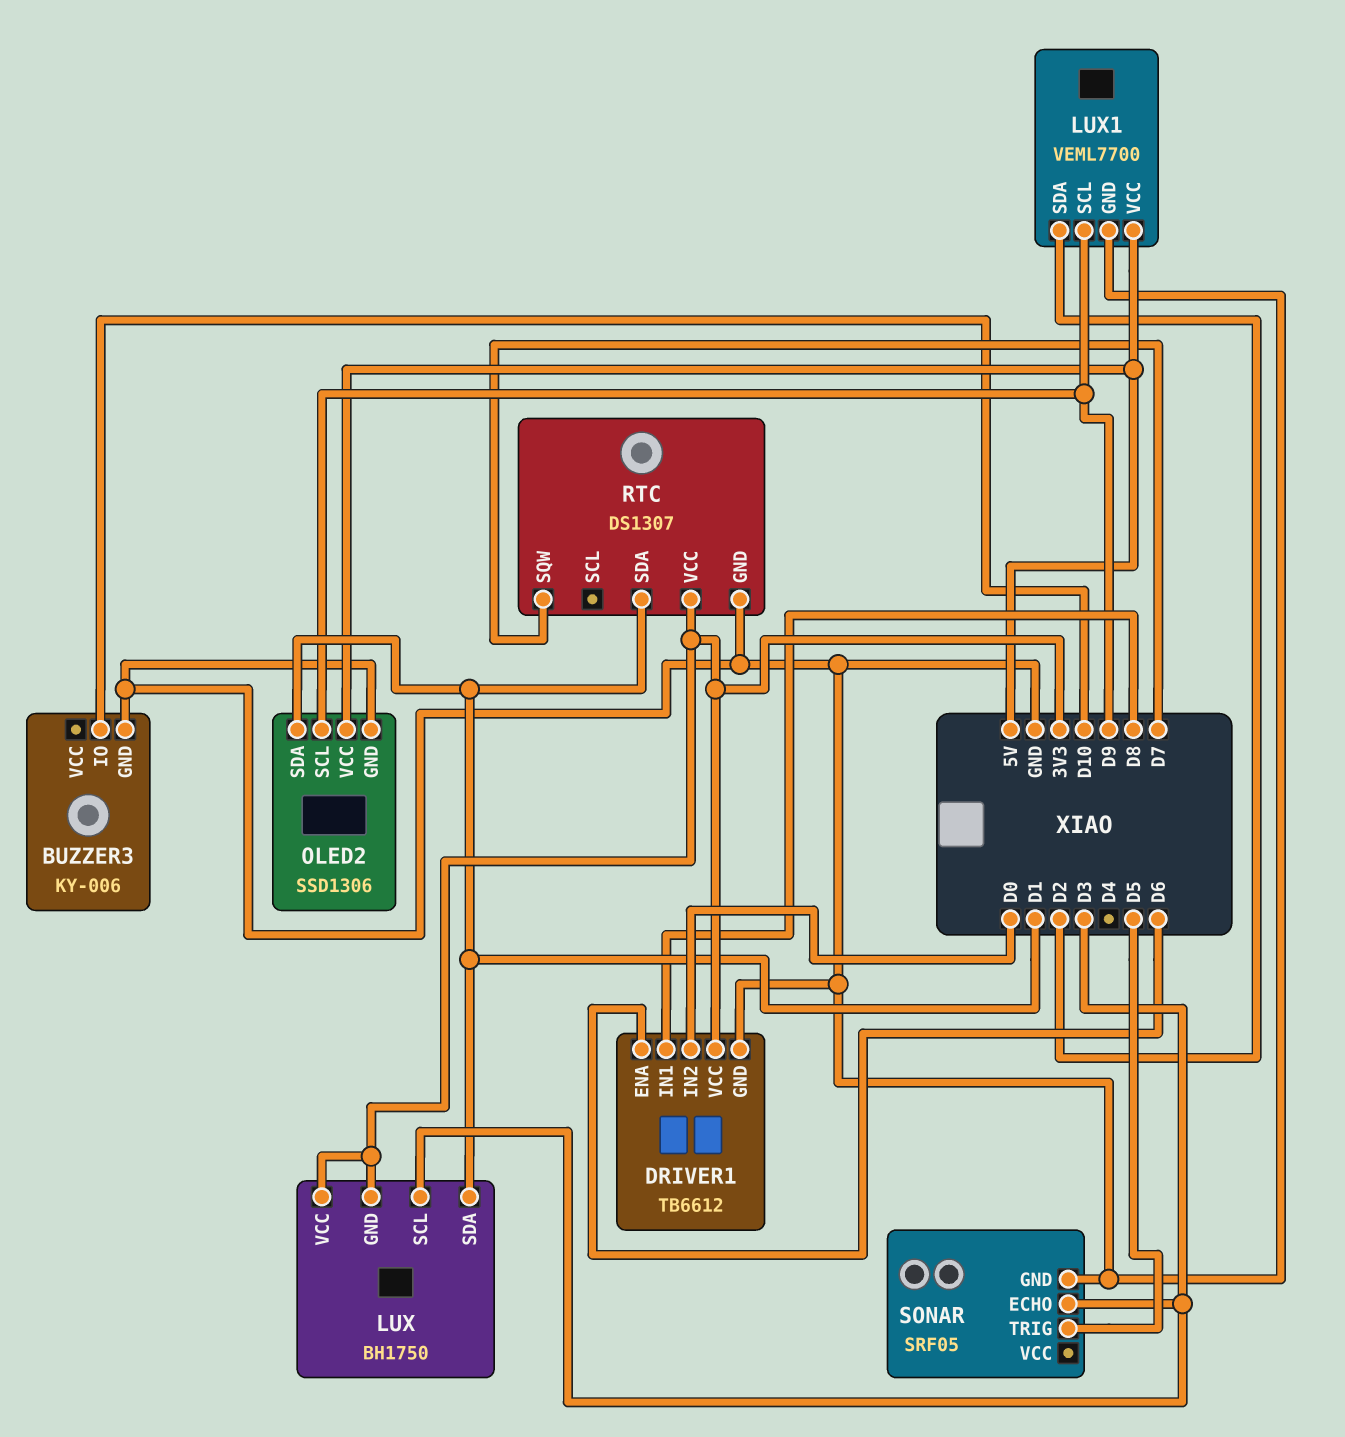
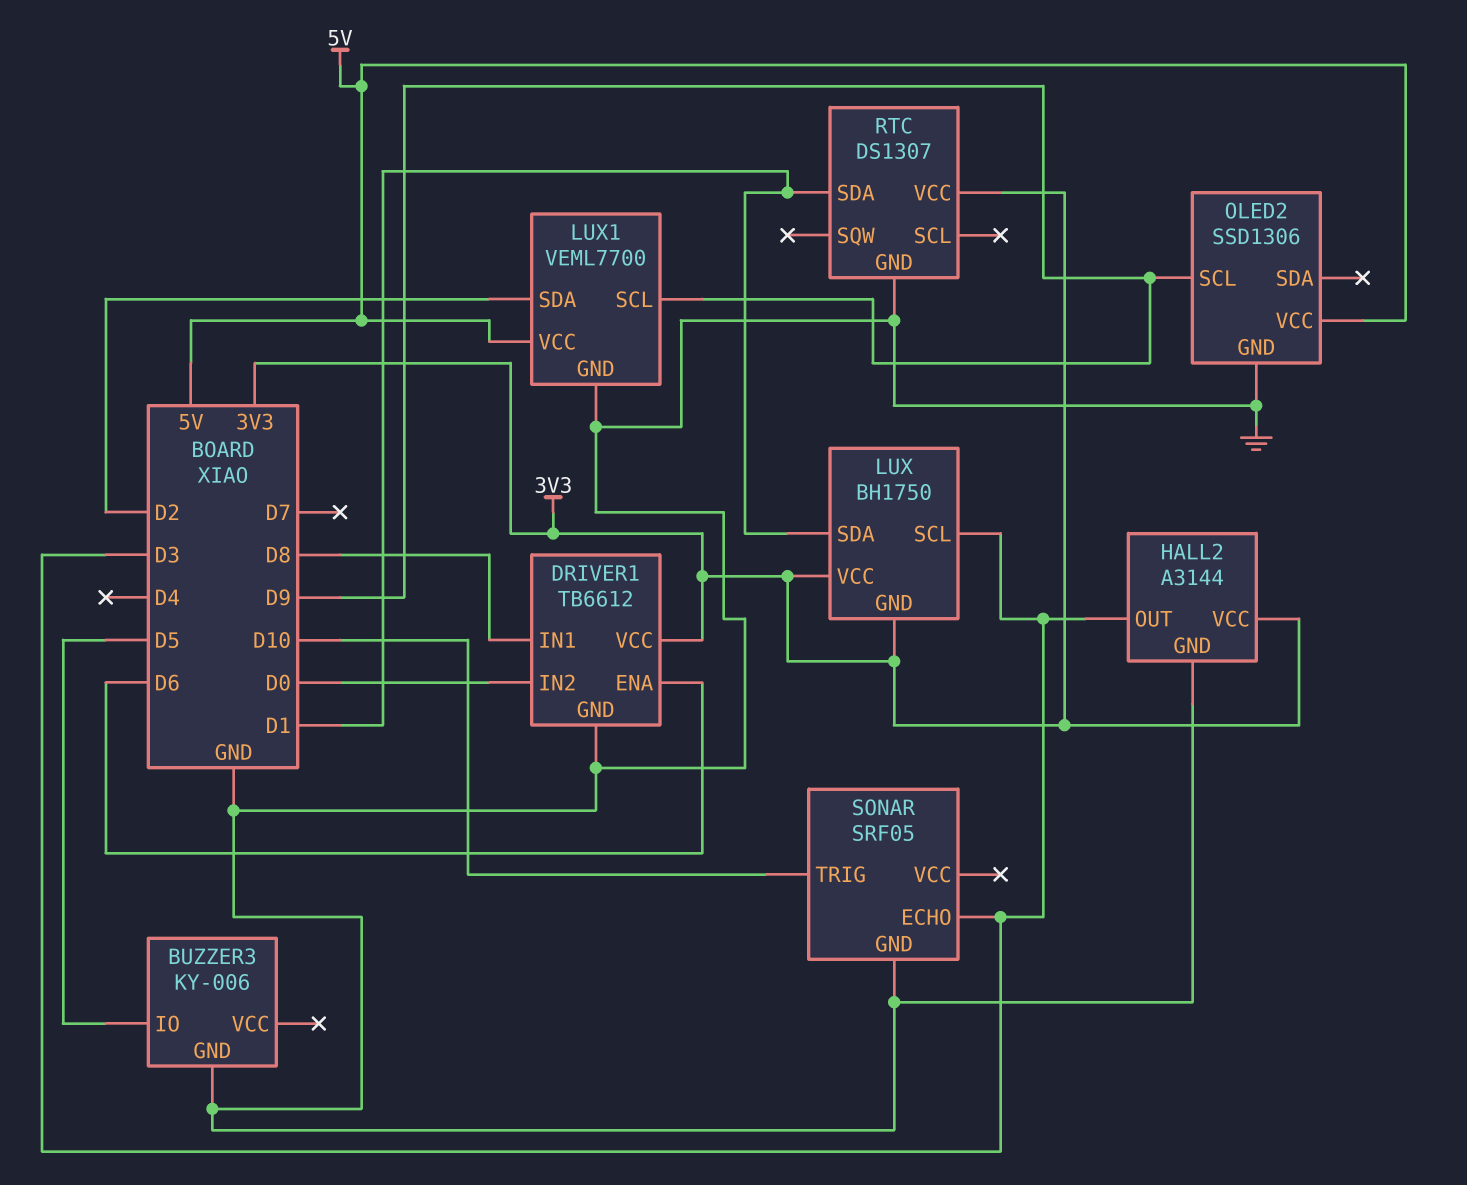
BUZZER3 pin IO: D10 -> D5
HALL2: none -> A3144
HALL2 pin GND: none -> GND
HALL2 pin OUT: none -> D3
HALL2 pin VCC: none -> 3V3
OLED2 pin SDA: D1 -> none
RTC pin SQW: D7 -> none
SONAR pin TRIG: D5 -> D10

